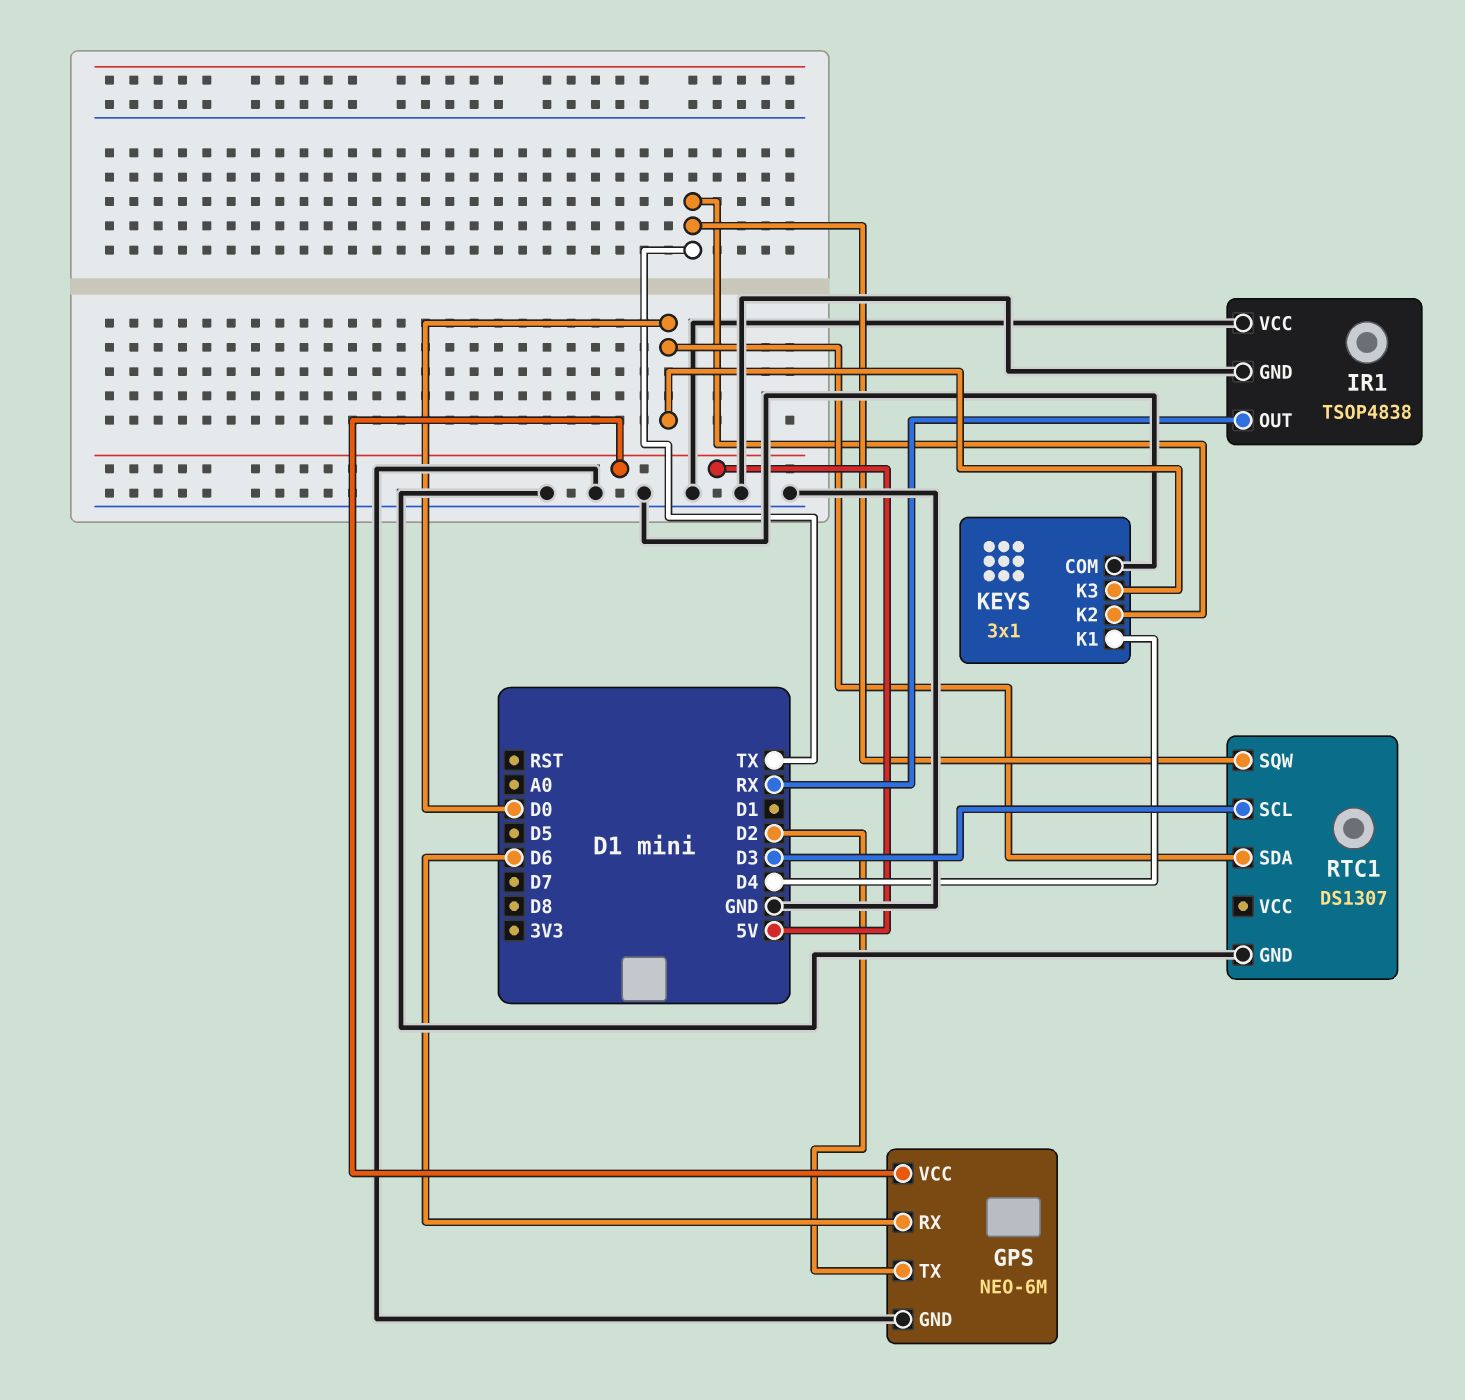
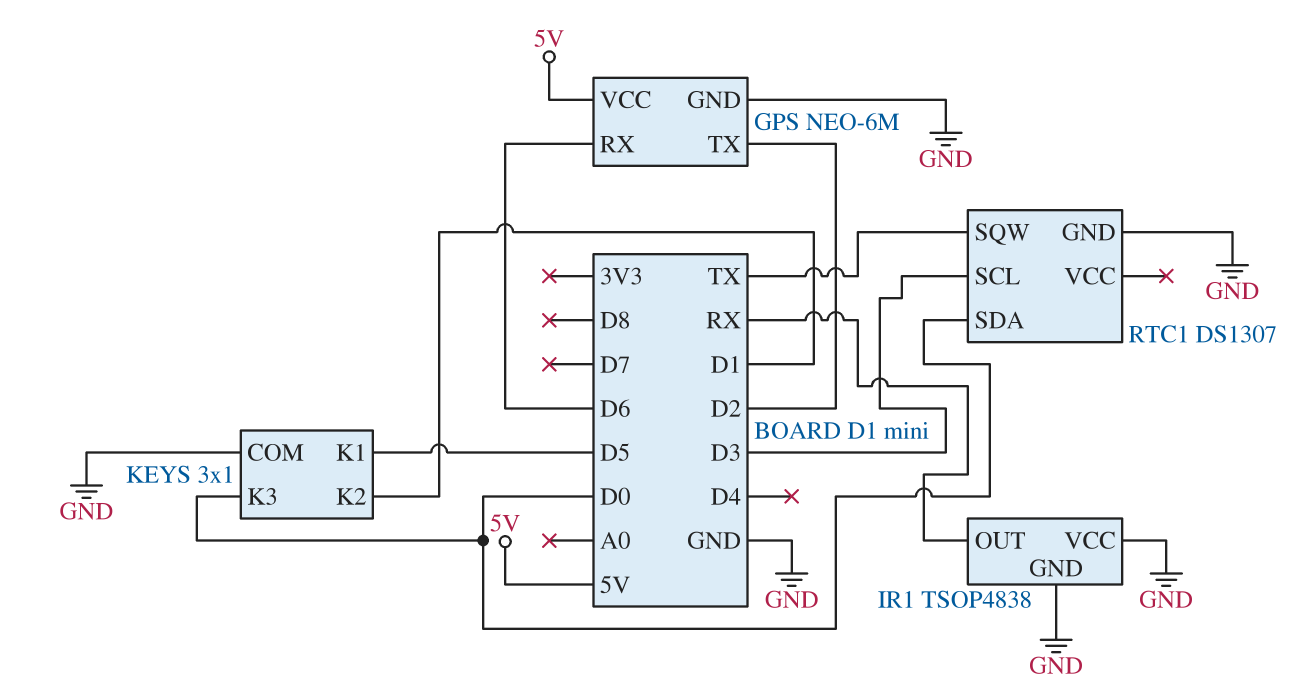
KEYS pin K1: D4 -> D5
KEYS pin K2: TX -> D1

